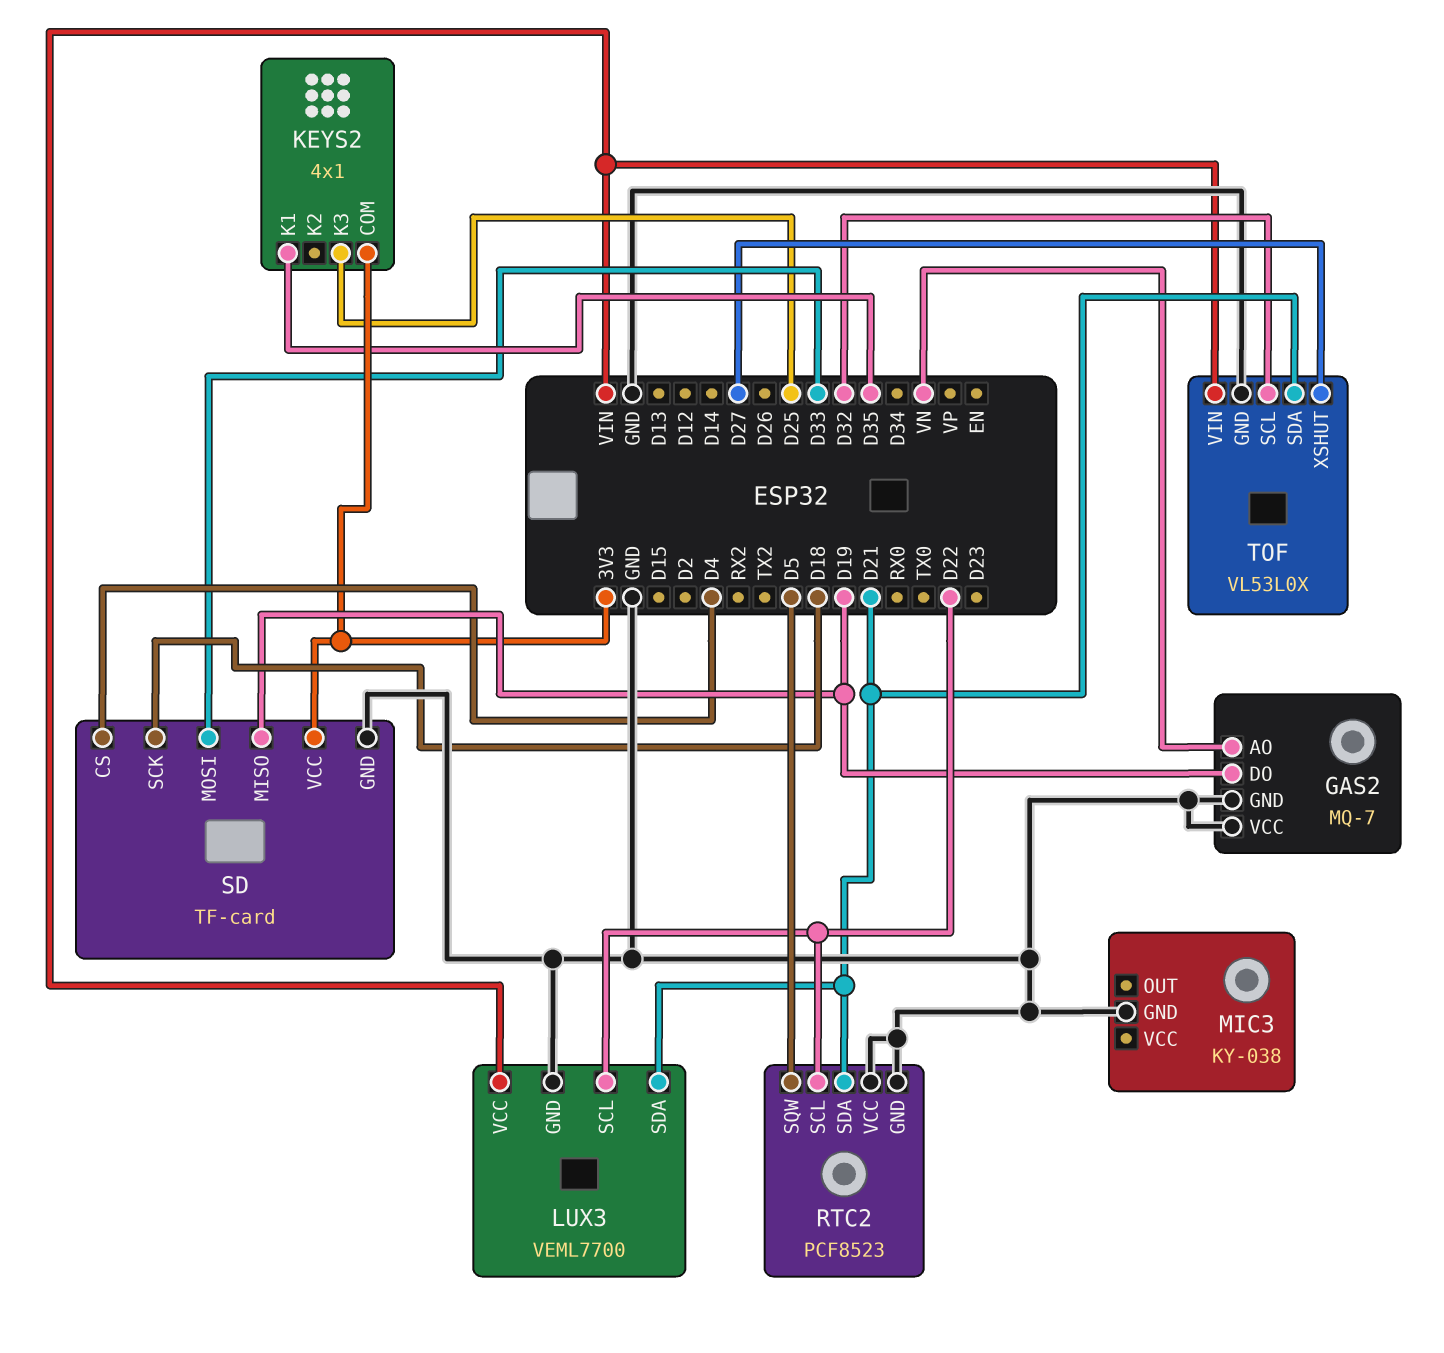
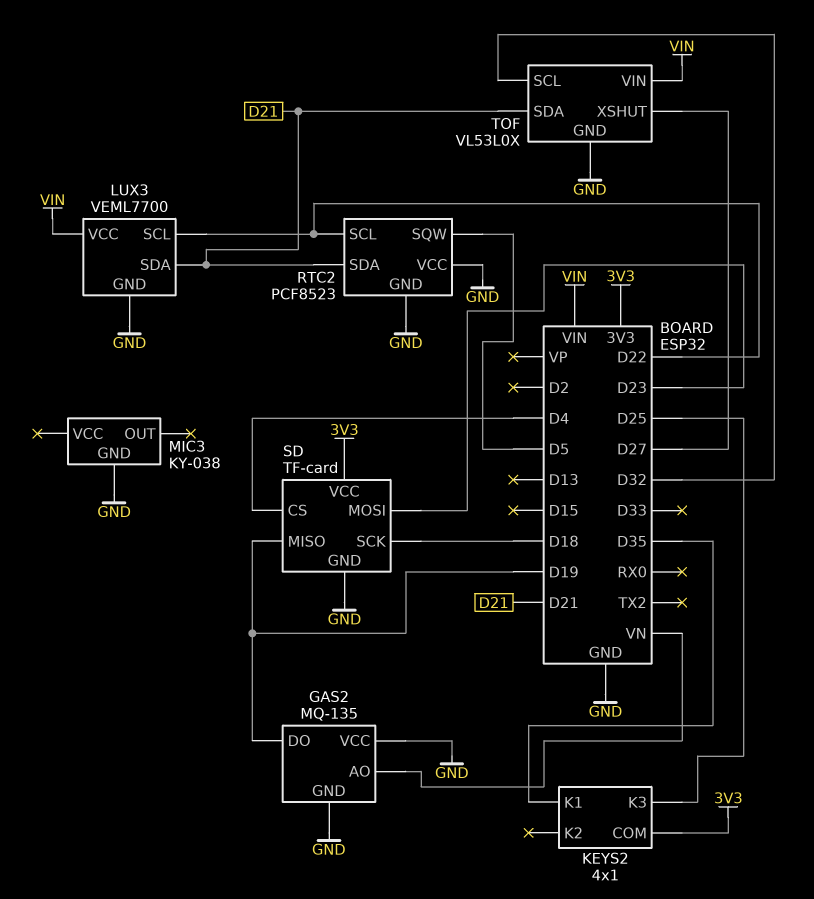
GAS2: MQ-7 -> MQ-135
SD pin MOSI: D33 -> D23

